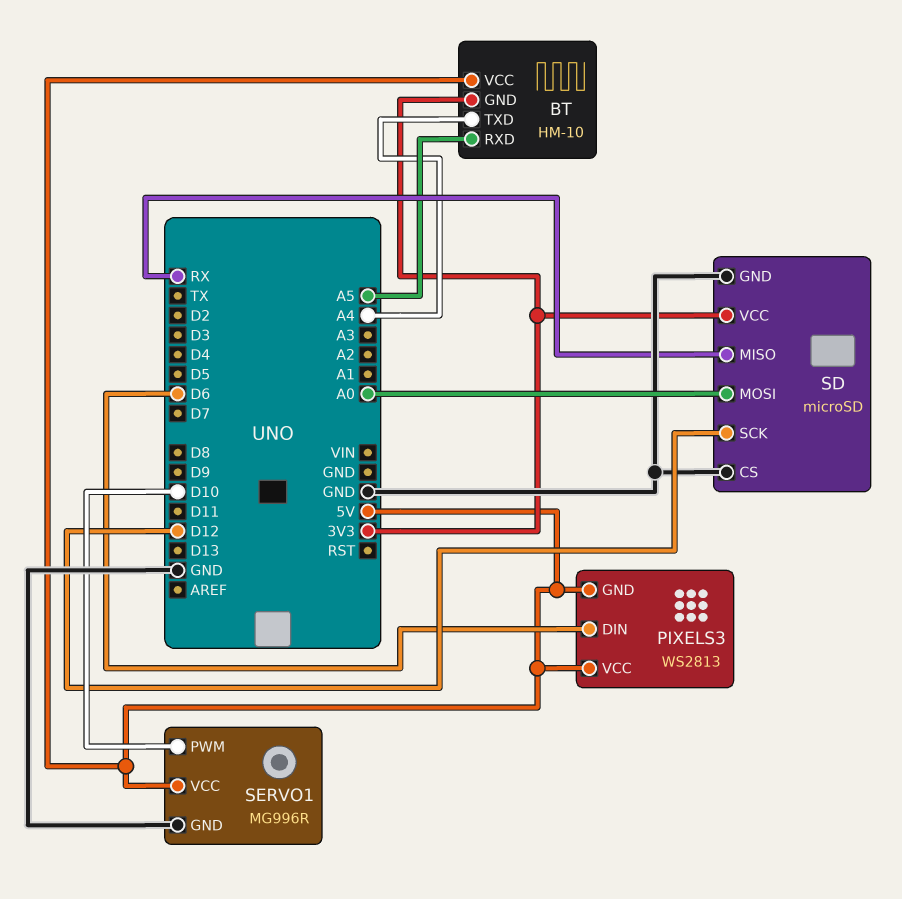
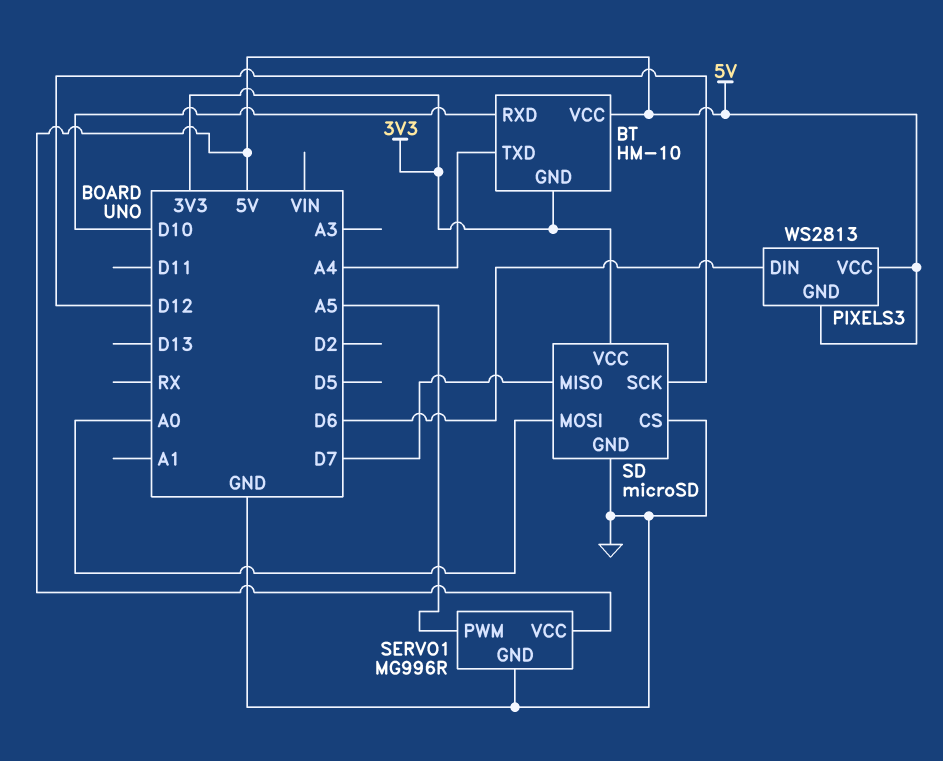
BT pin RXD: A5 -> D10
SD pin MISO: RX -> D7
SERVO1 pin PWM: D10 -> A5

